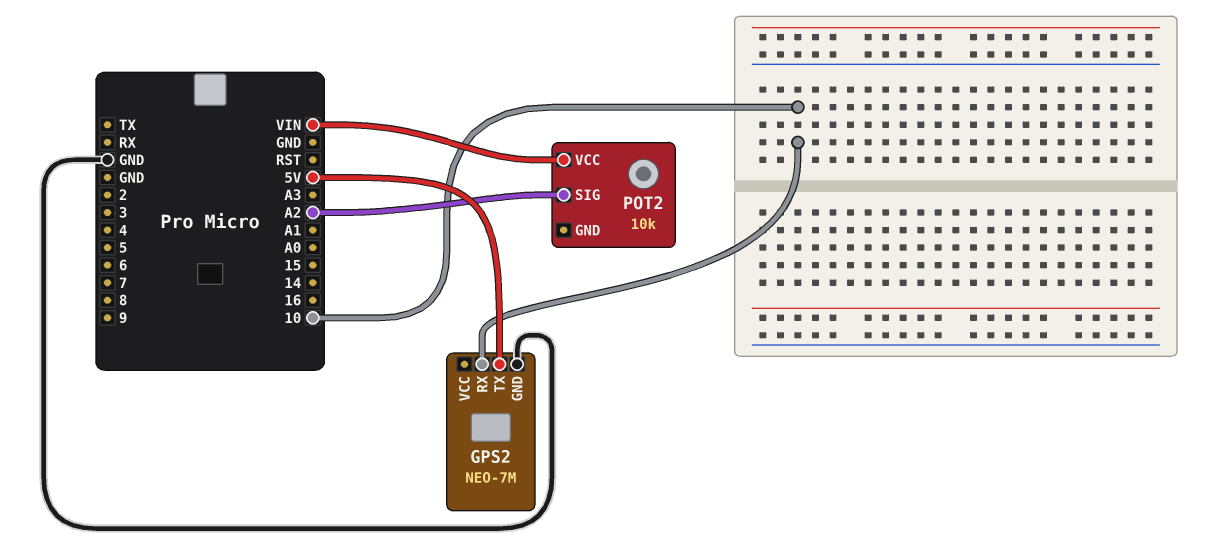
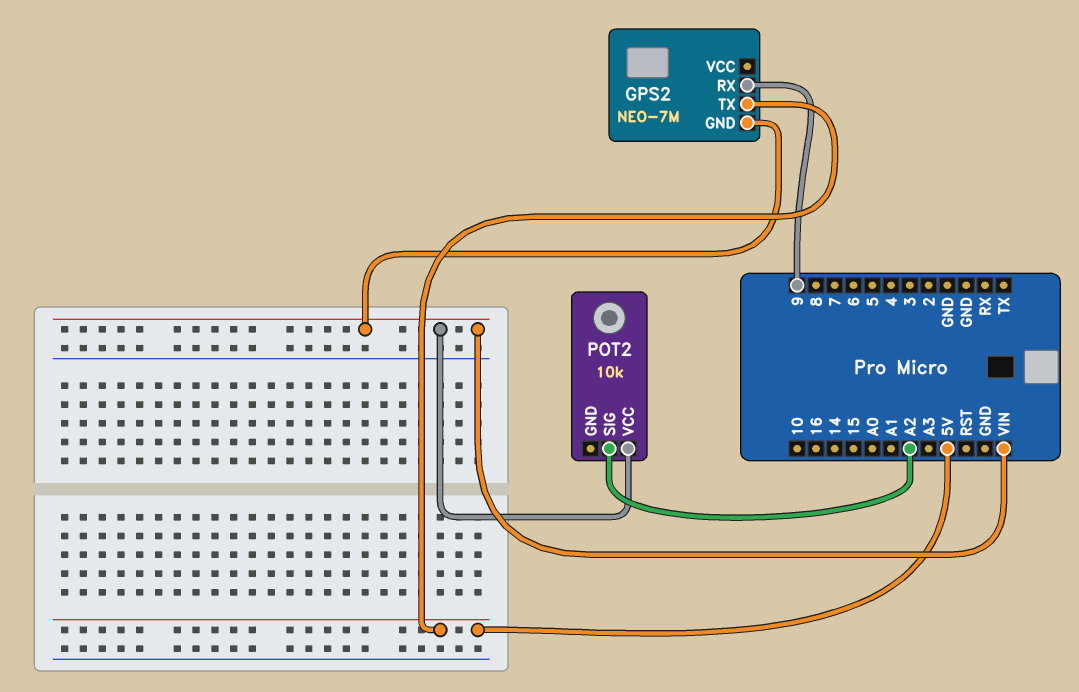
GPS2 pin GND: GND -> VIN
GPS2 pin RX: 10 -> 9

